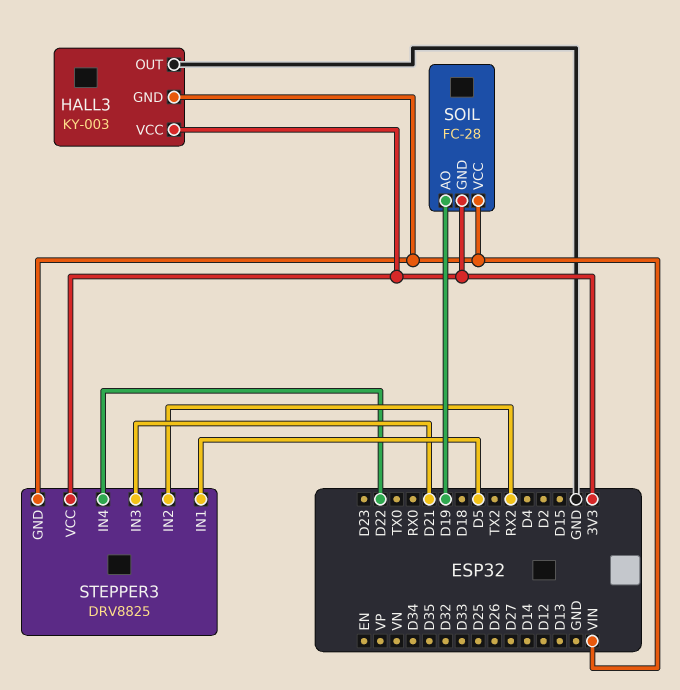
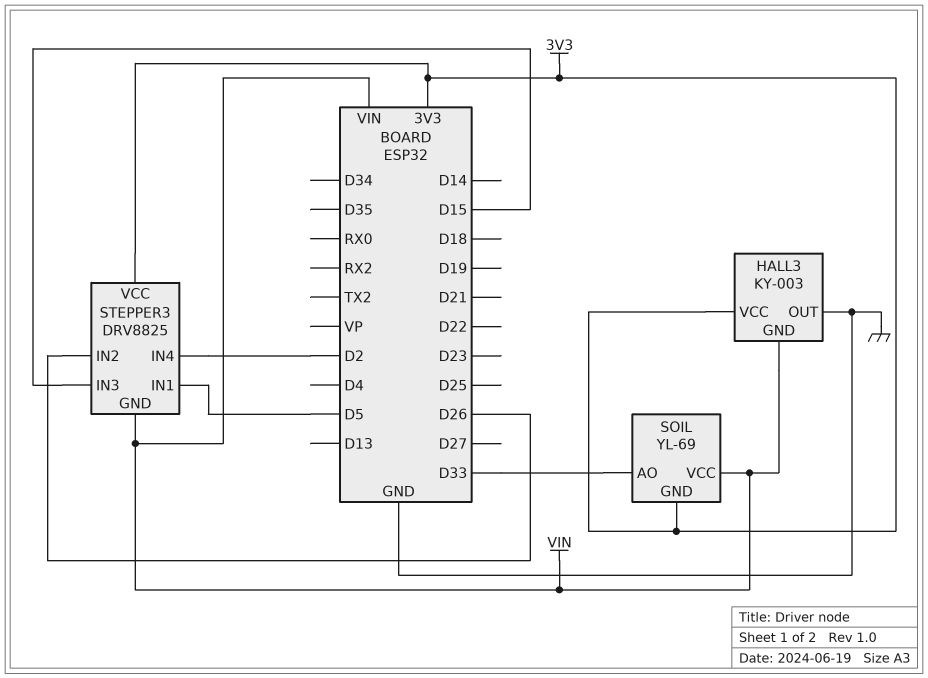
SOIL: FC-28 -> YL-69
SOIL pin AO: D19 -> D33
STEPPER3 pin IN2: RX2 -> D26
STEPPER3 pin IN3: D21 -> D15
STEPPER3 pin IN4: D22 -> D2

